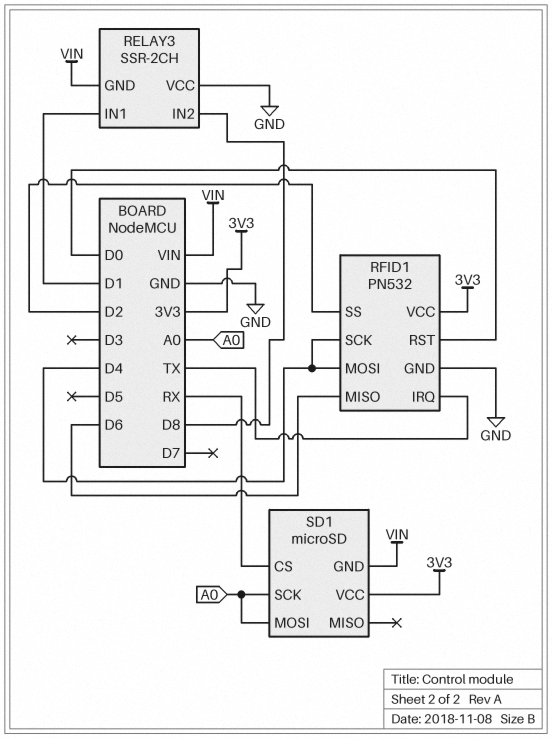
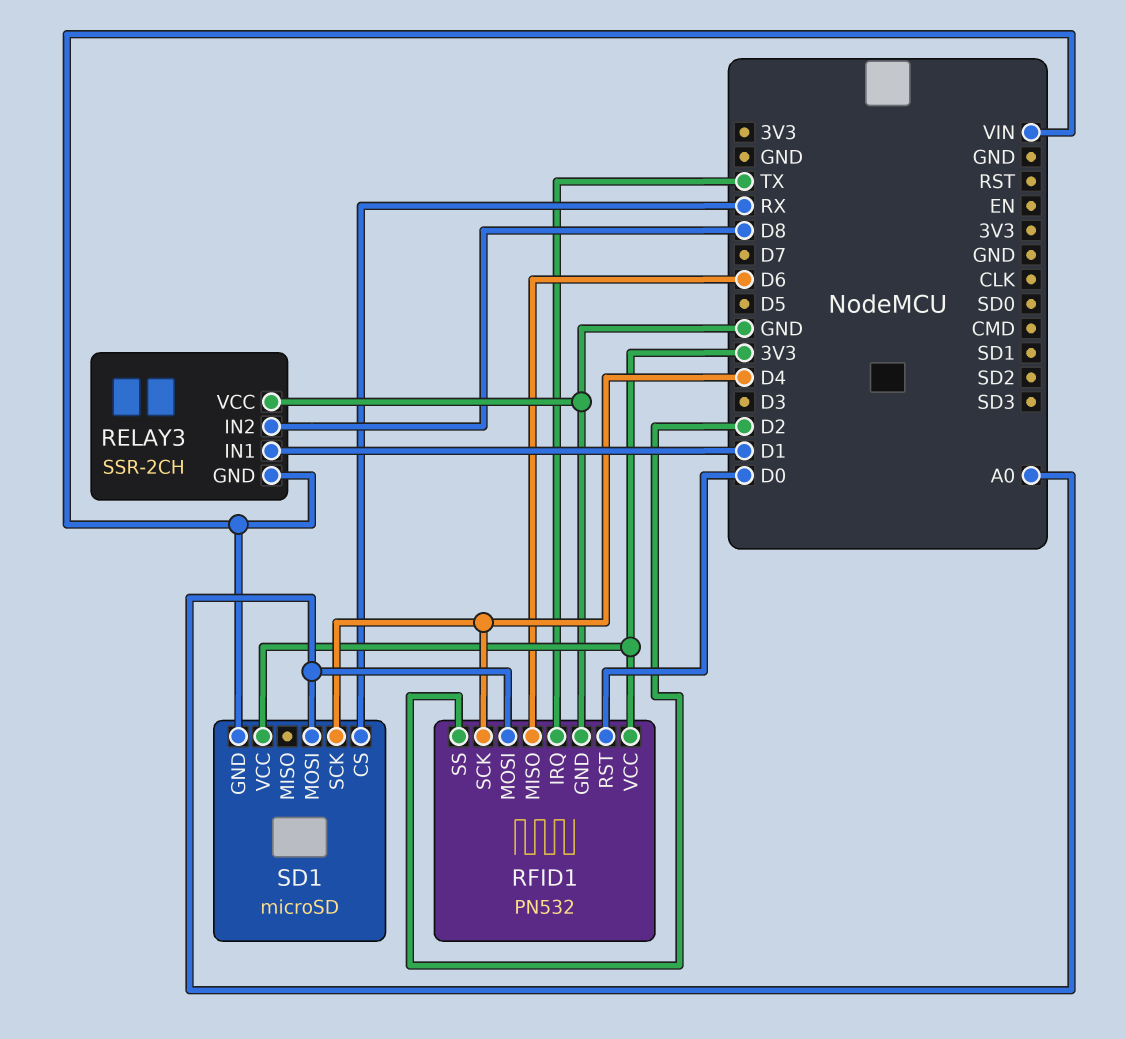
RFID1 pin MOSI: D4 -> A0
SD1 pin SCK: A0 -> D4

